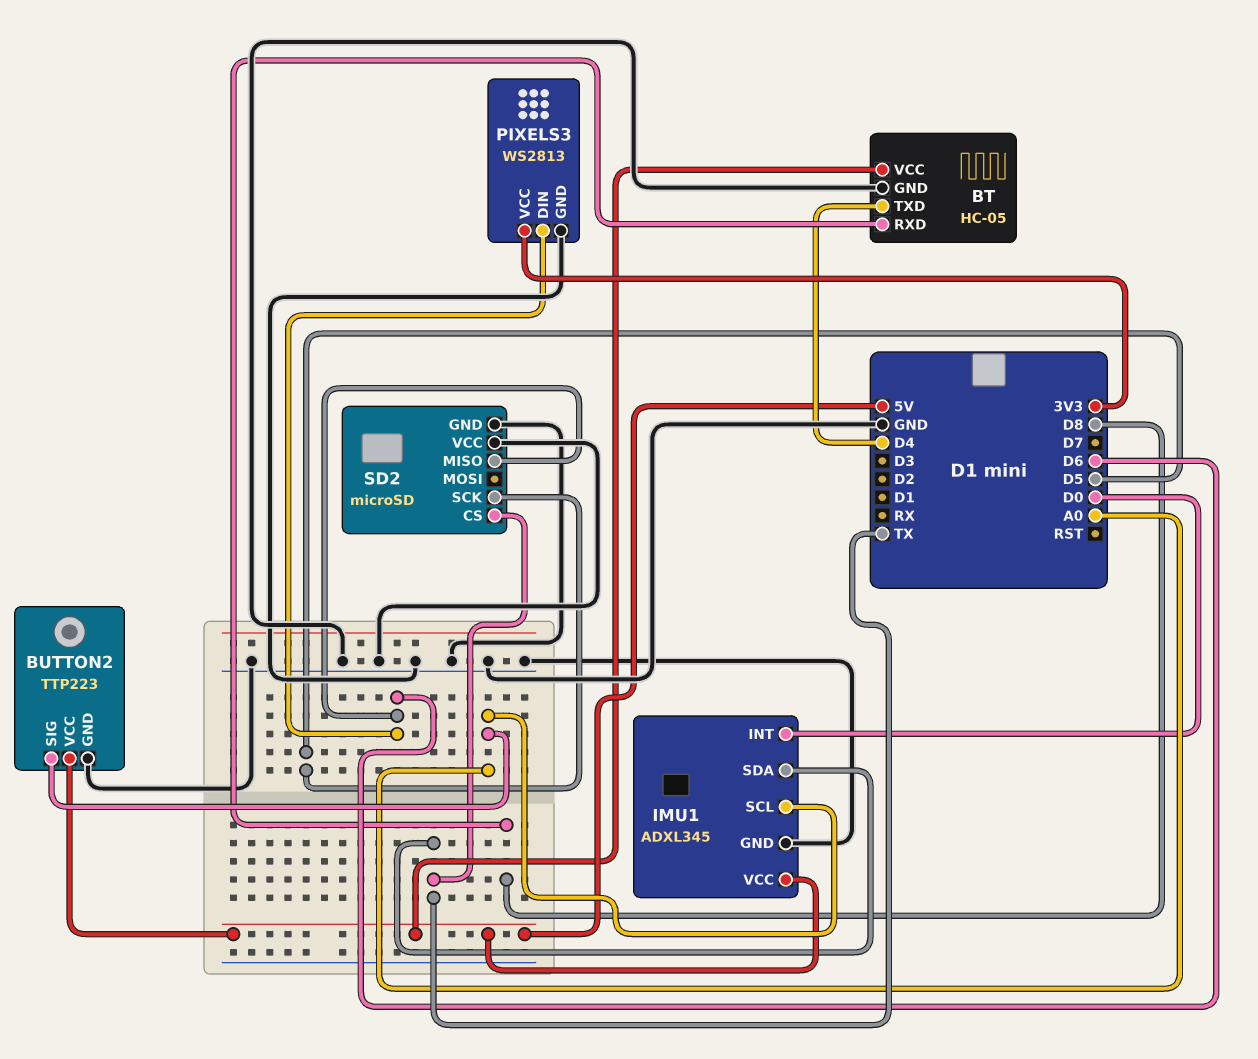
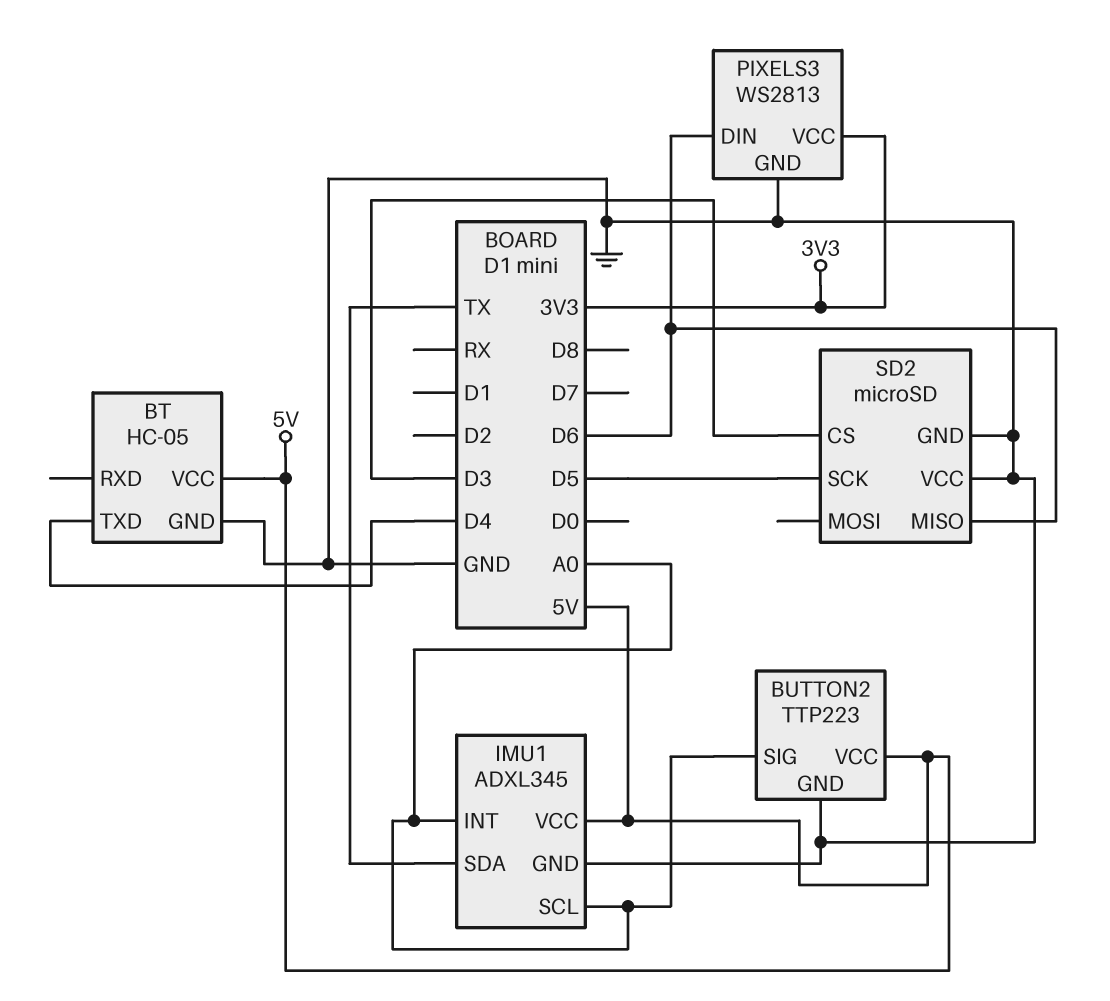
BT pin RXD: D8 -> none
IMU1 pin INT: D0 -> A0
SD2 pin CS: TX -> D3

